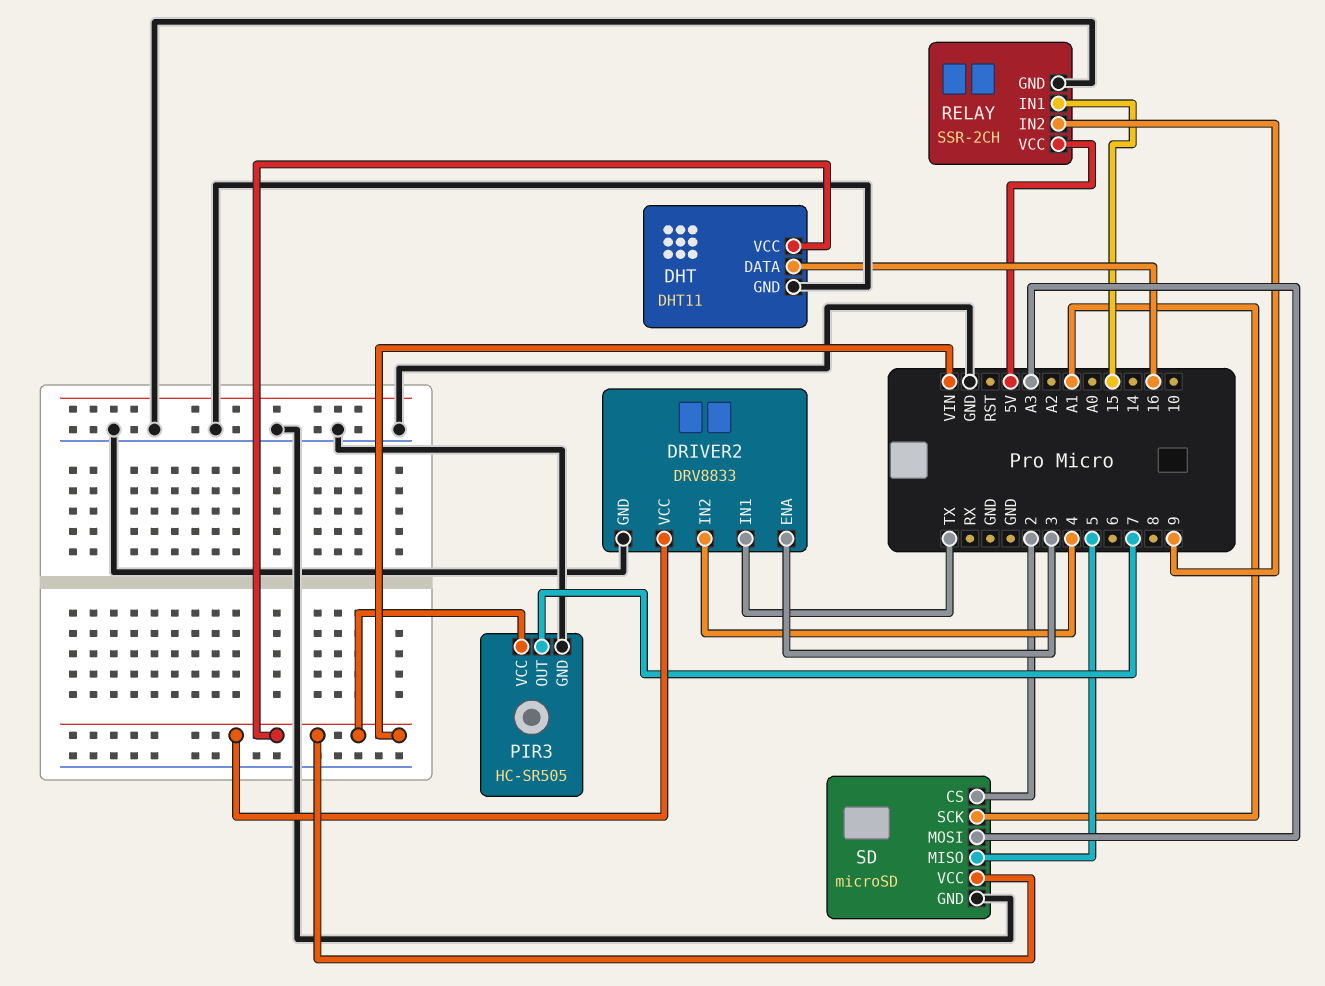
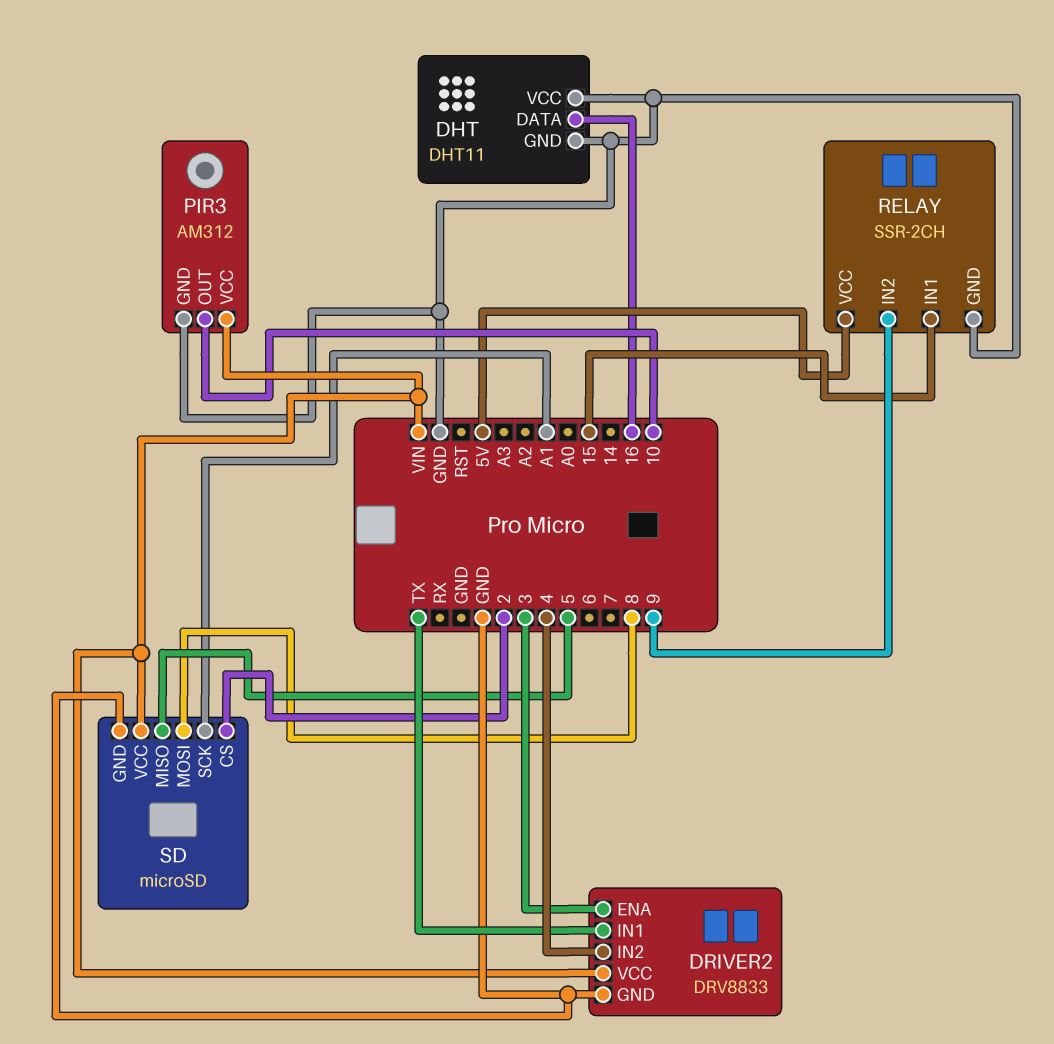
DHT pin VCC: VIN -> GND
PIR3: HC-SR505 -> AM312
PIR3 pin OUT: 7 -> 10
SD pin MOSI: A3 -> 8

